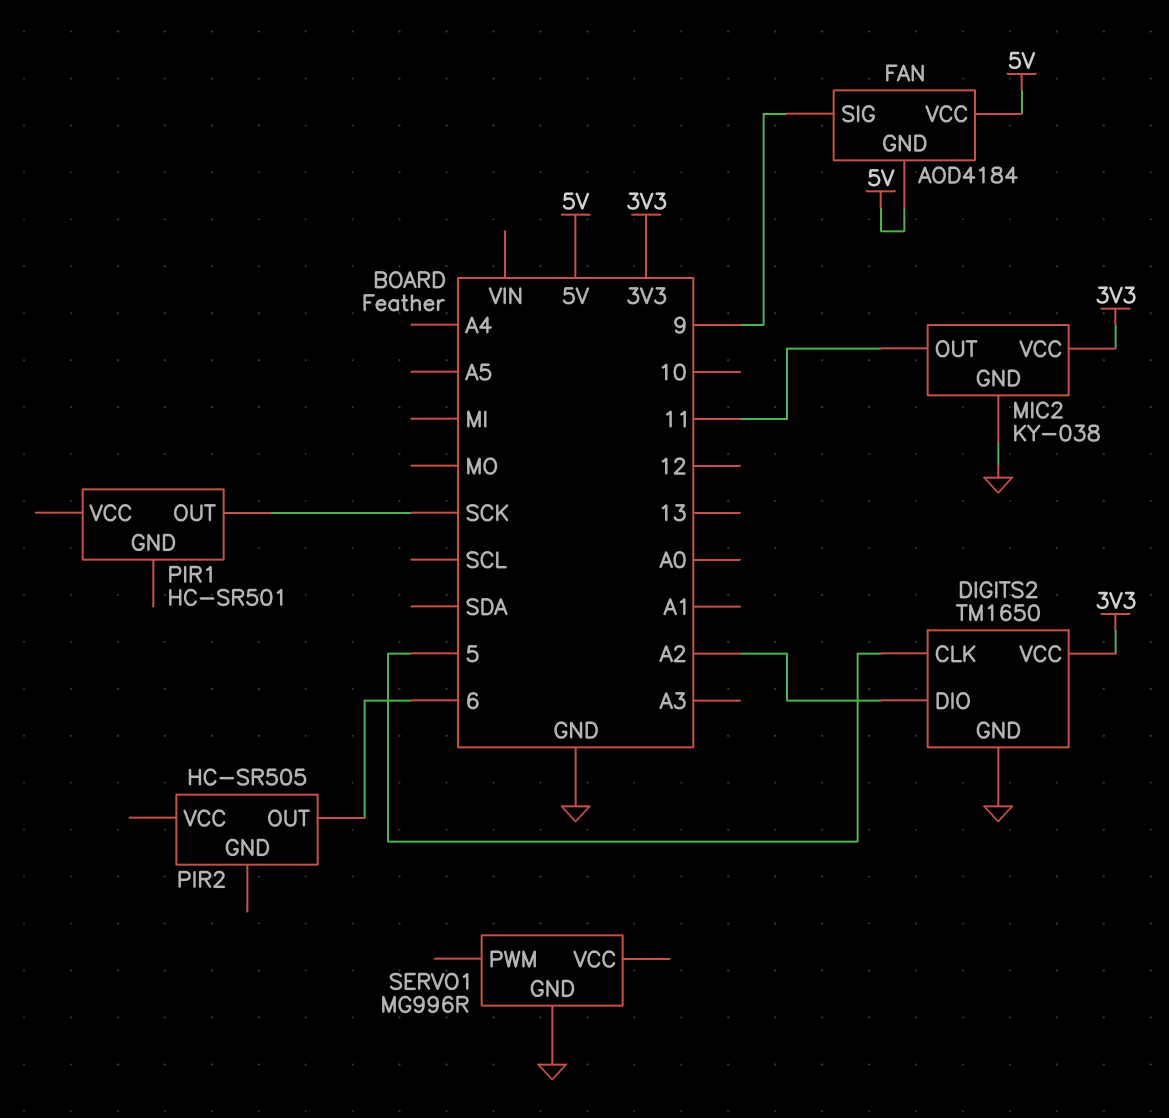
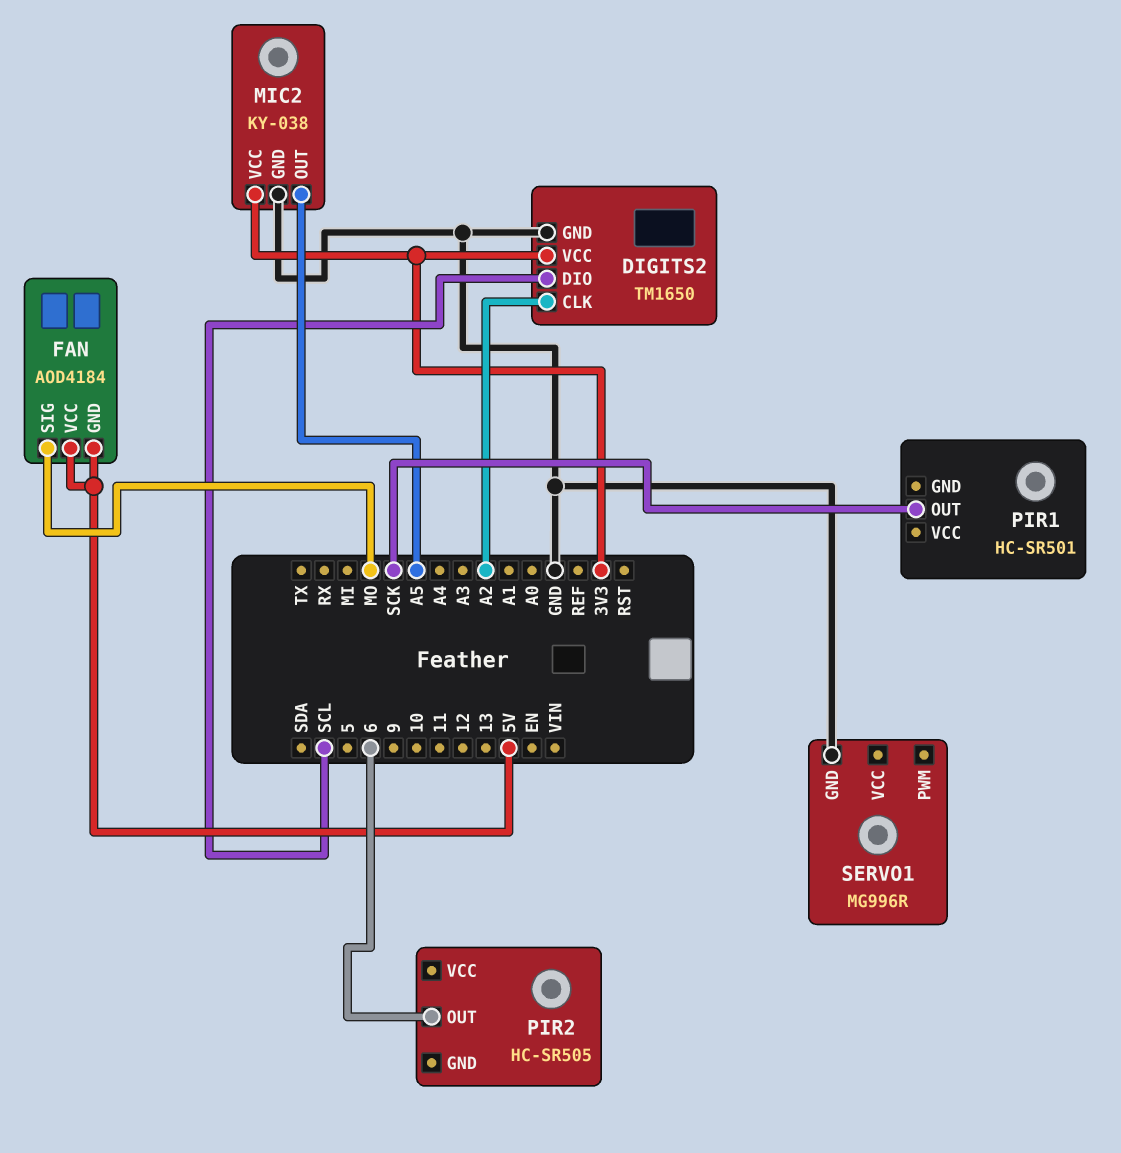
DIGITS2 pin CLK: 5 -> A2
DIGITS2 pin DIO: A2 -> SCL
FAN pin SIG: 9 -> MO
MIC2 pin OUT: 11 -> A5

